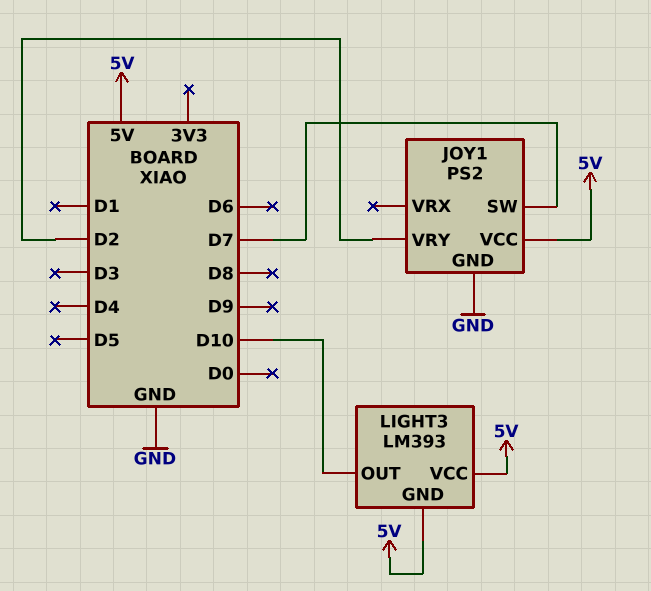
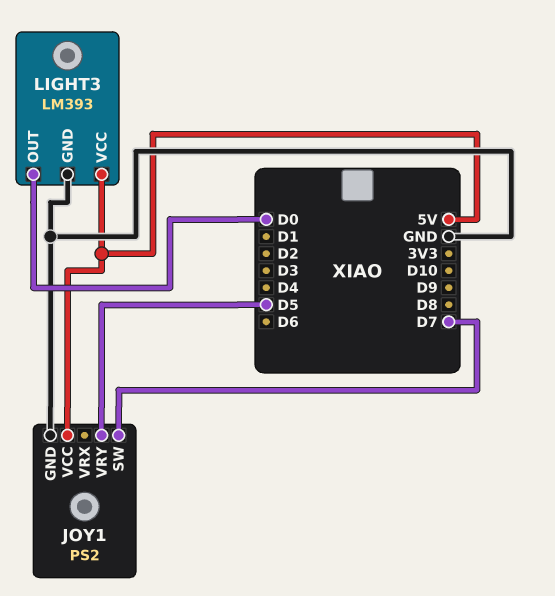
JOY1 pin VRY: D2 -> D5
LIGHT3 pin GND: 5V -> GND
LIGHT3 pin OUT: D10 -> D0

